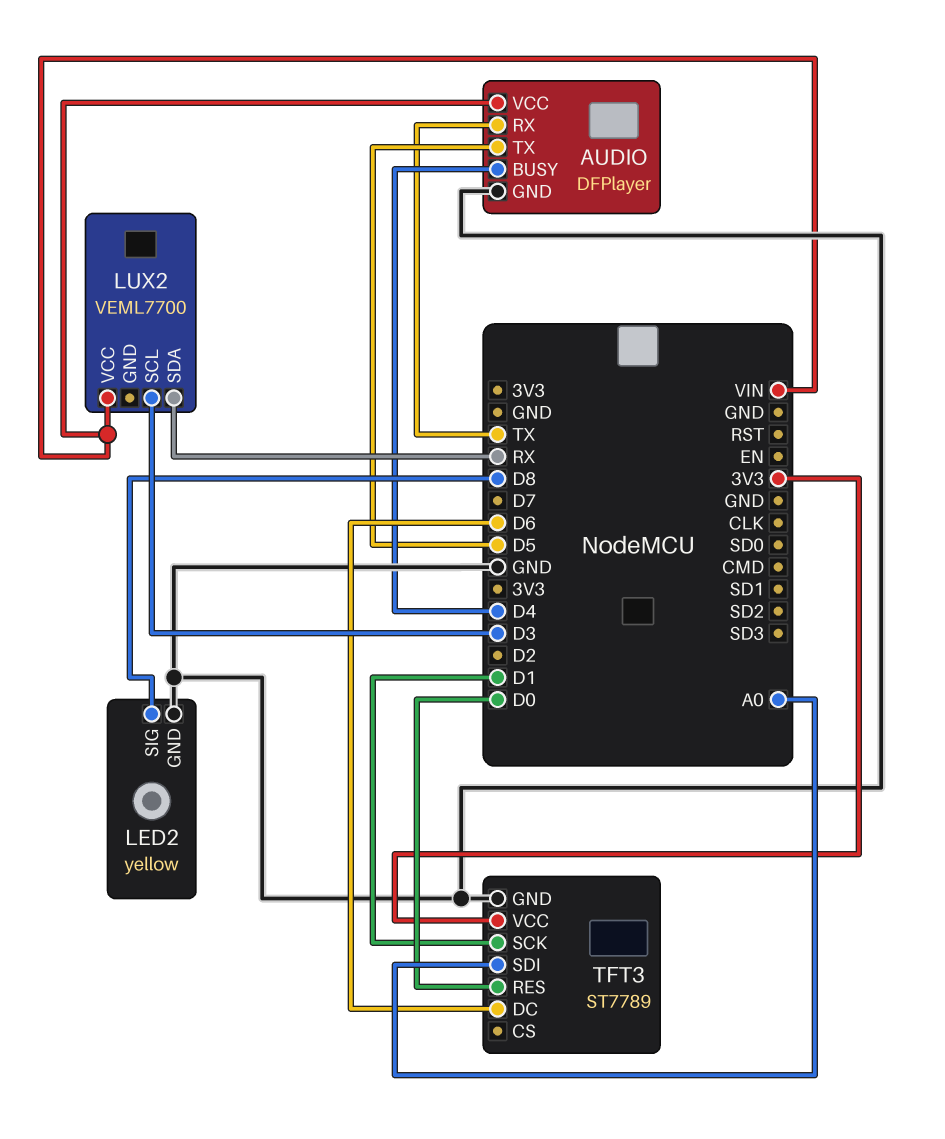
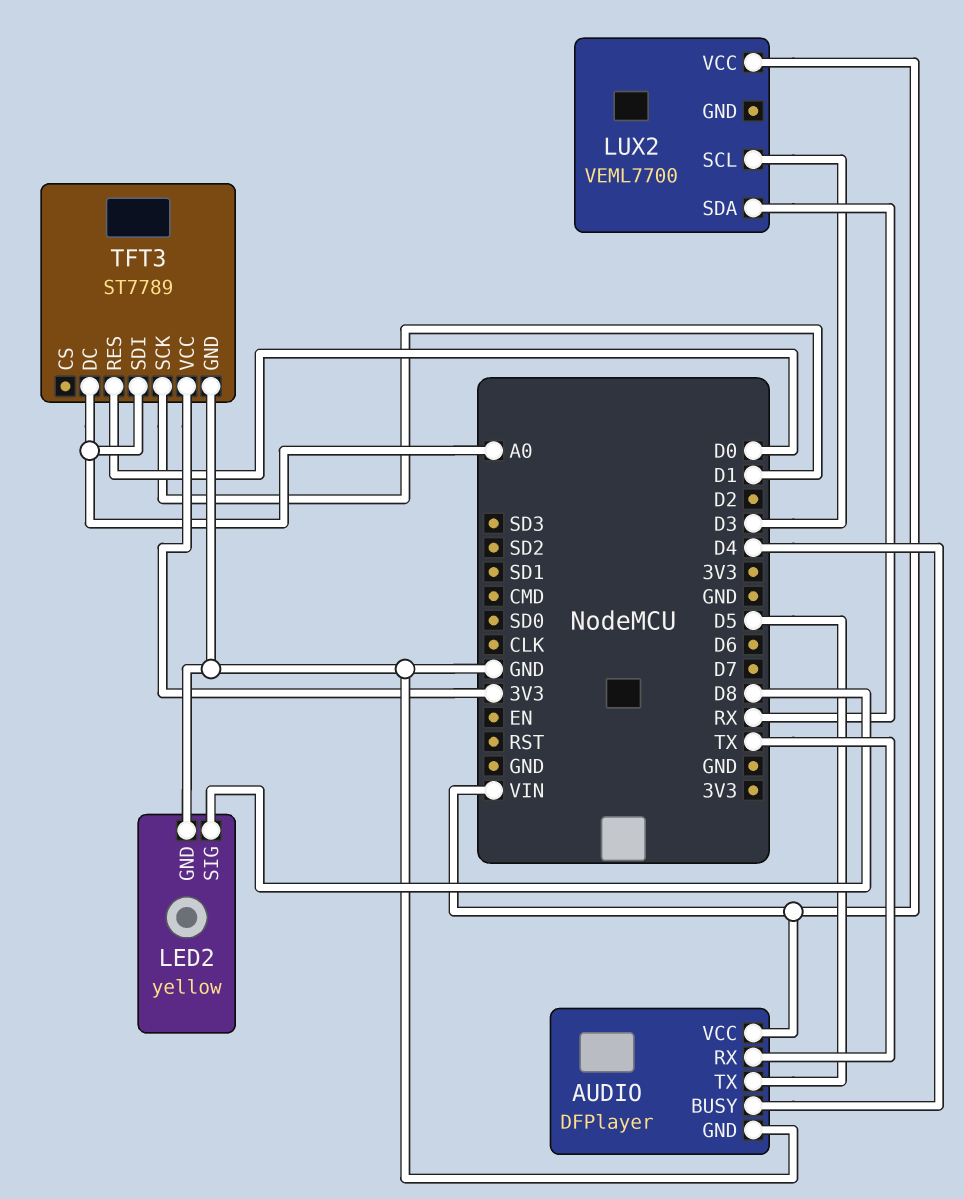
TFT3 pin DC: D6 -> A0

